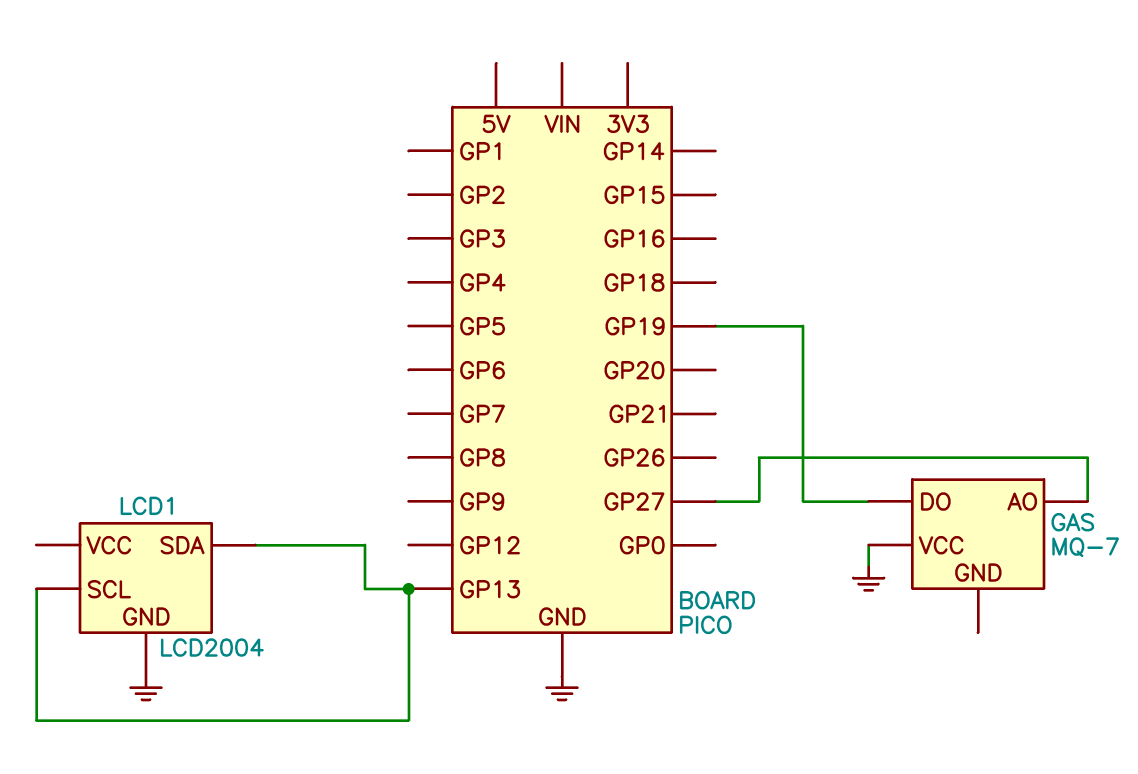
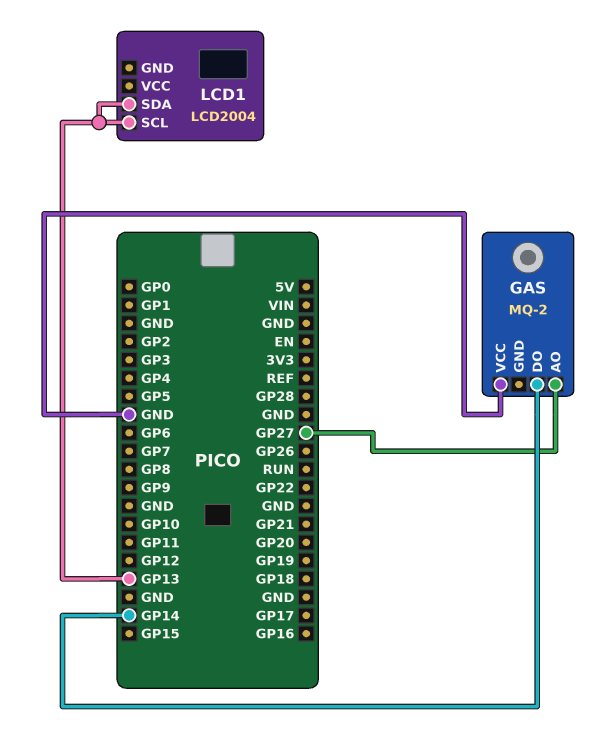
GAS: MQ-7 -> MQ-2
GAS pin DO: GP19 -> GP14
LCD1 pin GND: GND -> none

